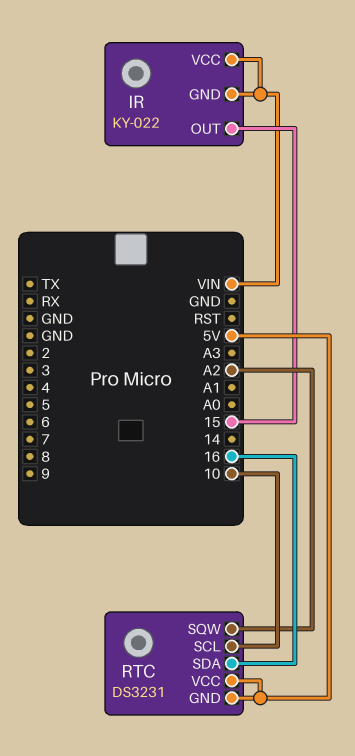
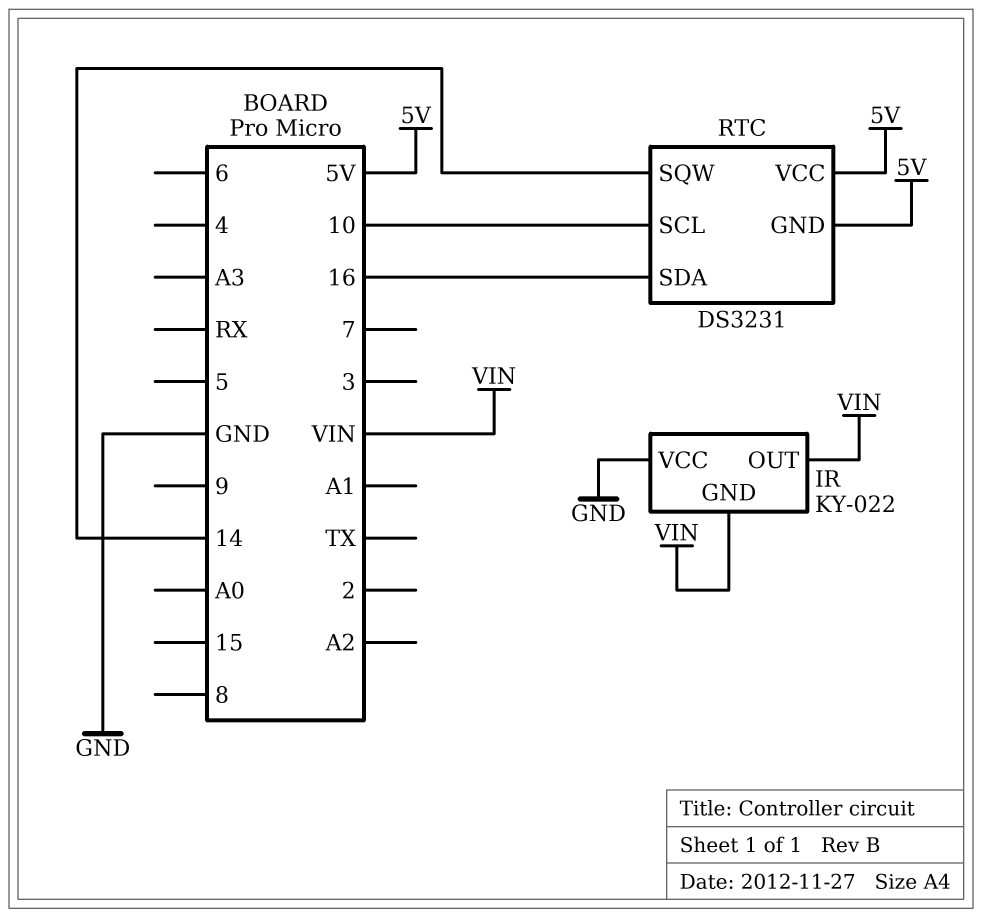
IR pin OUT: 15 -> VIN
IR pin VCC: VIN -> GND
RTC pin SQW: A2 -> 14

